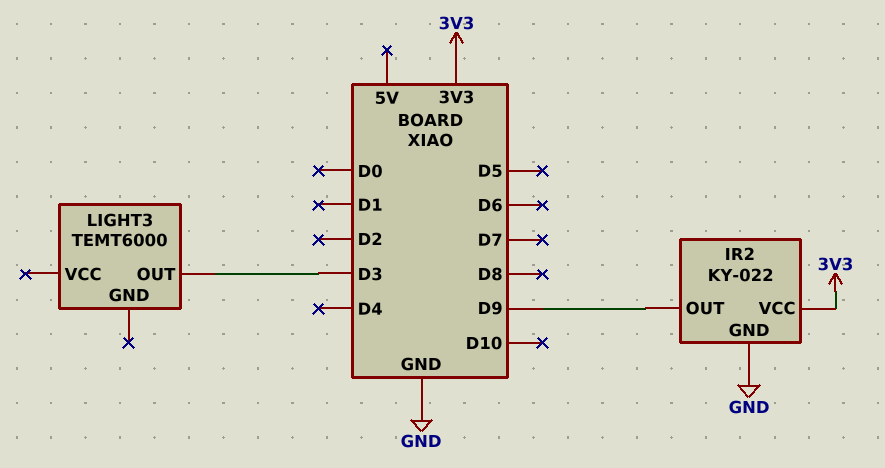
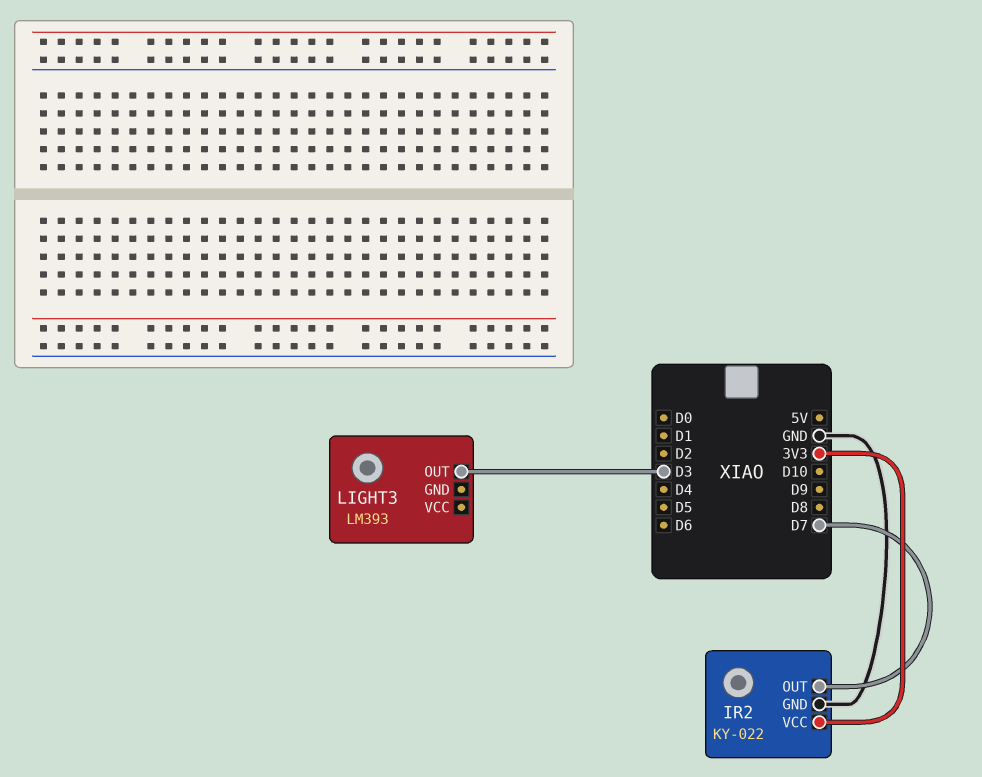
IR2 pin OUT: D9 -> D7
LIGHT3: TEMT6000 -> LM393

